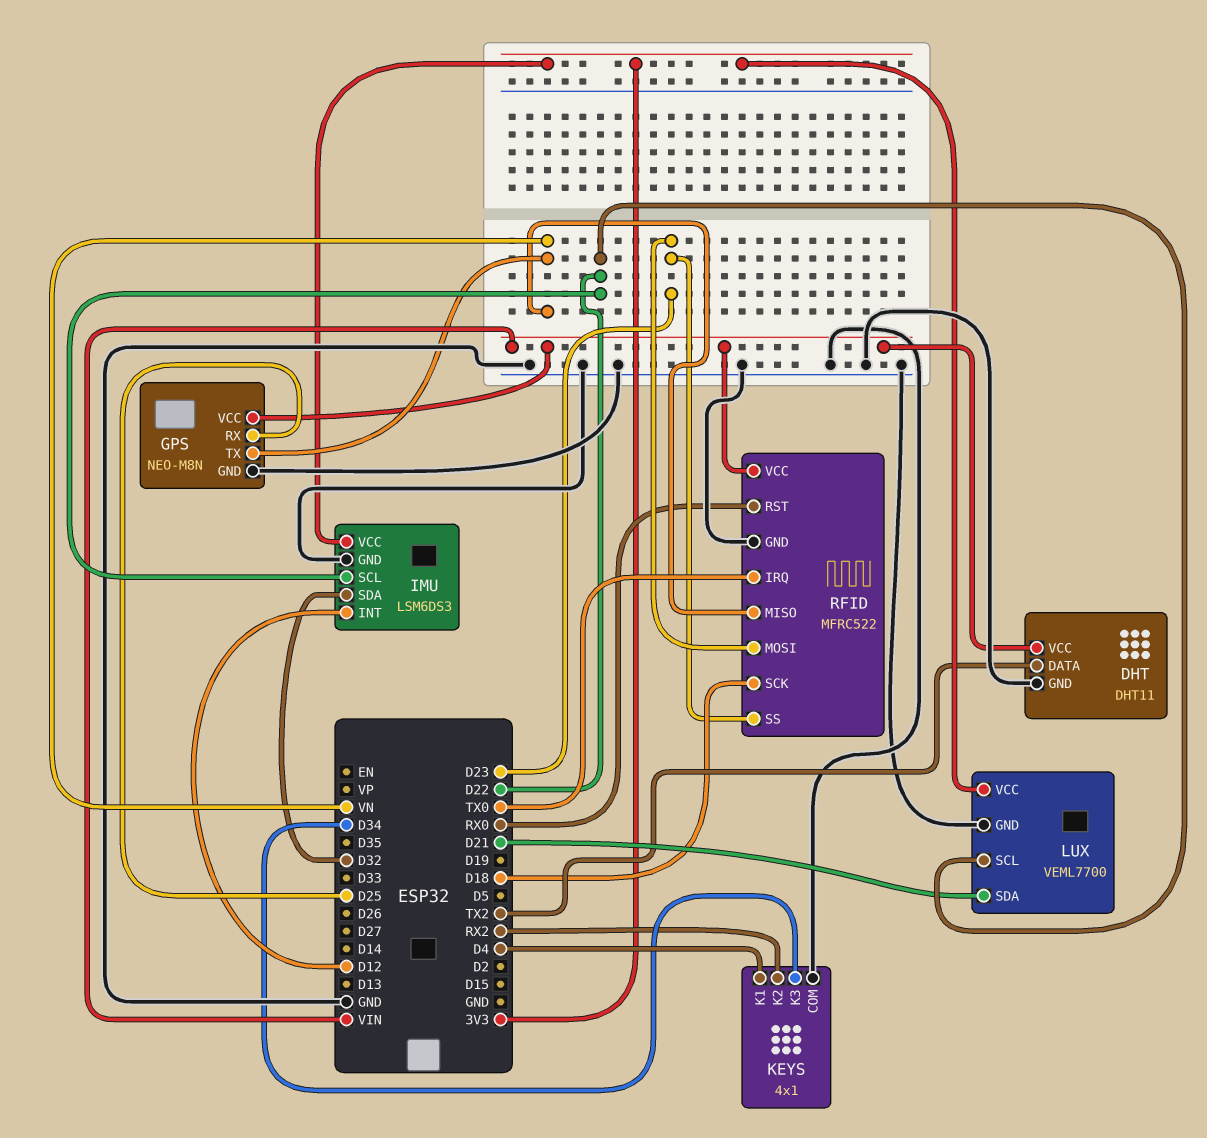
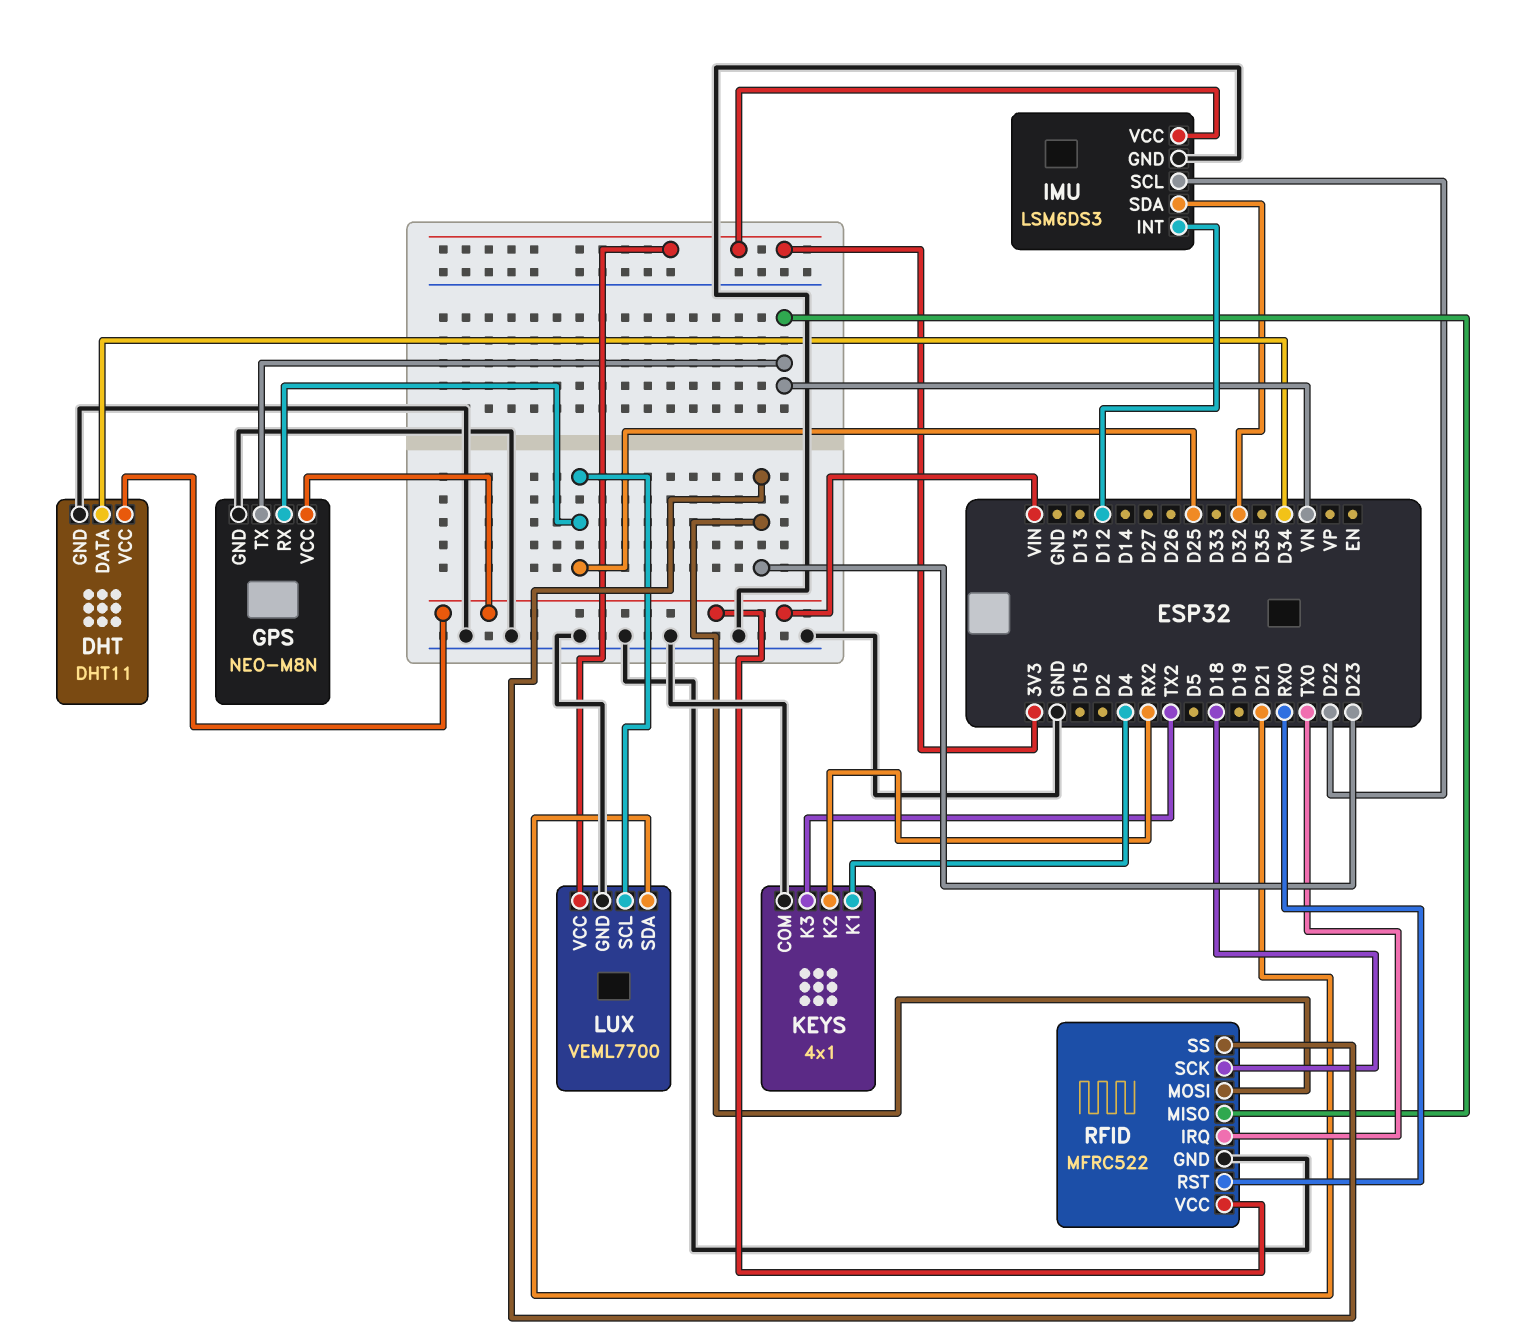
DHT pin DATA: TX2 -> D34
KEYS pin K3: D34 -> TX2
LUX pin SCL: D22 -> D25

